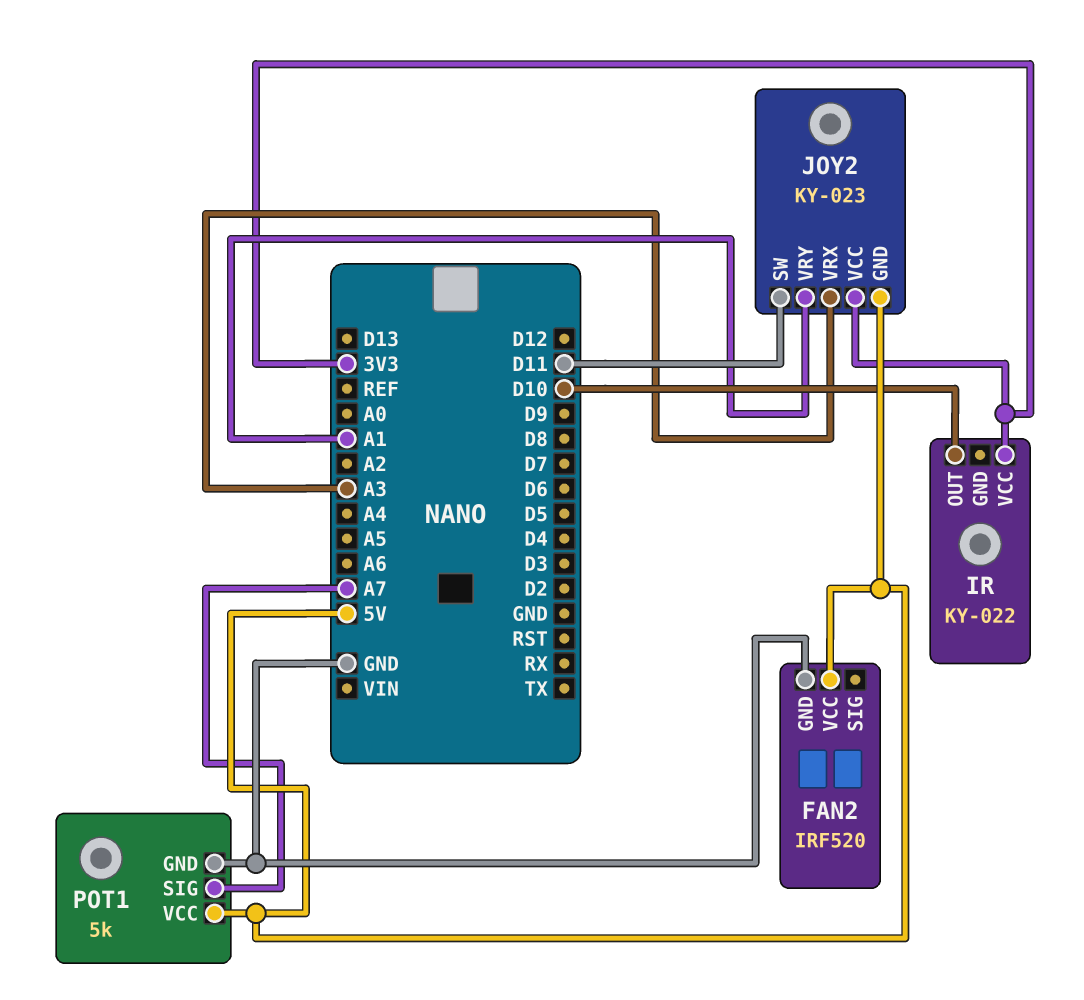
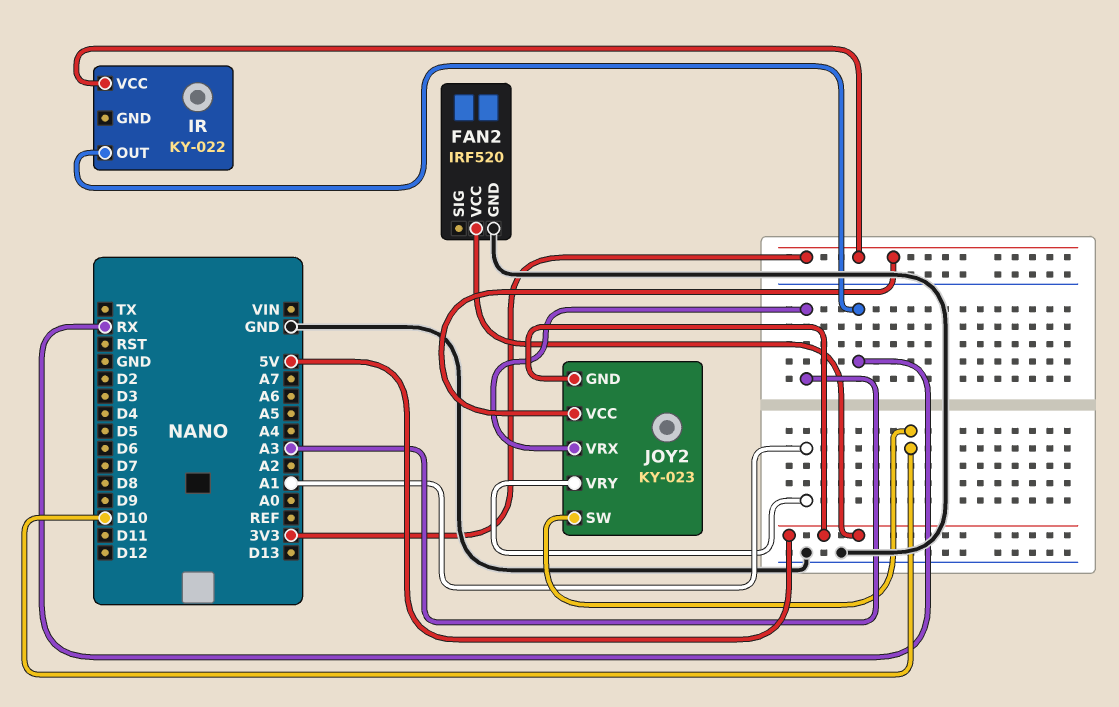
IR pin OUT: D10 -> RX
JOY2 pin SW: D11 -> D10
POT1: 5k -> none
POT1 pin GND: GND -> none
POT1 pin SIG: A7 -> none
POT1 pin VCC: 5V -> none

